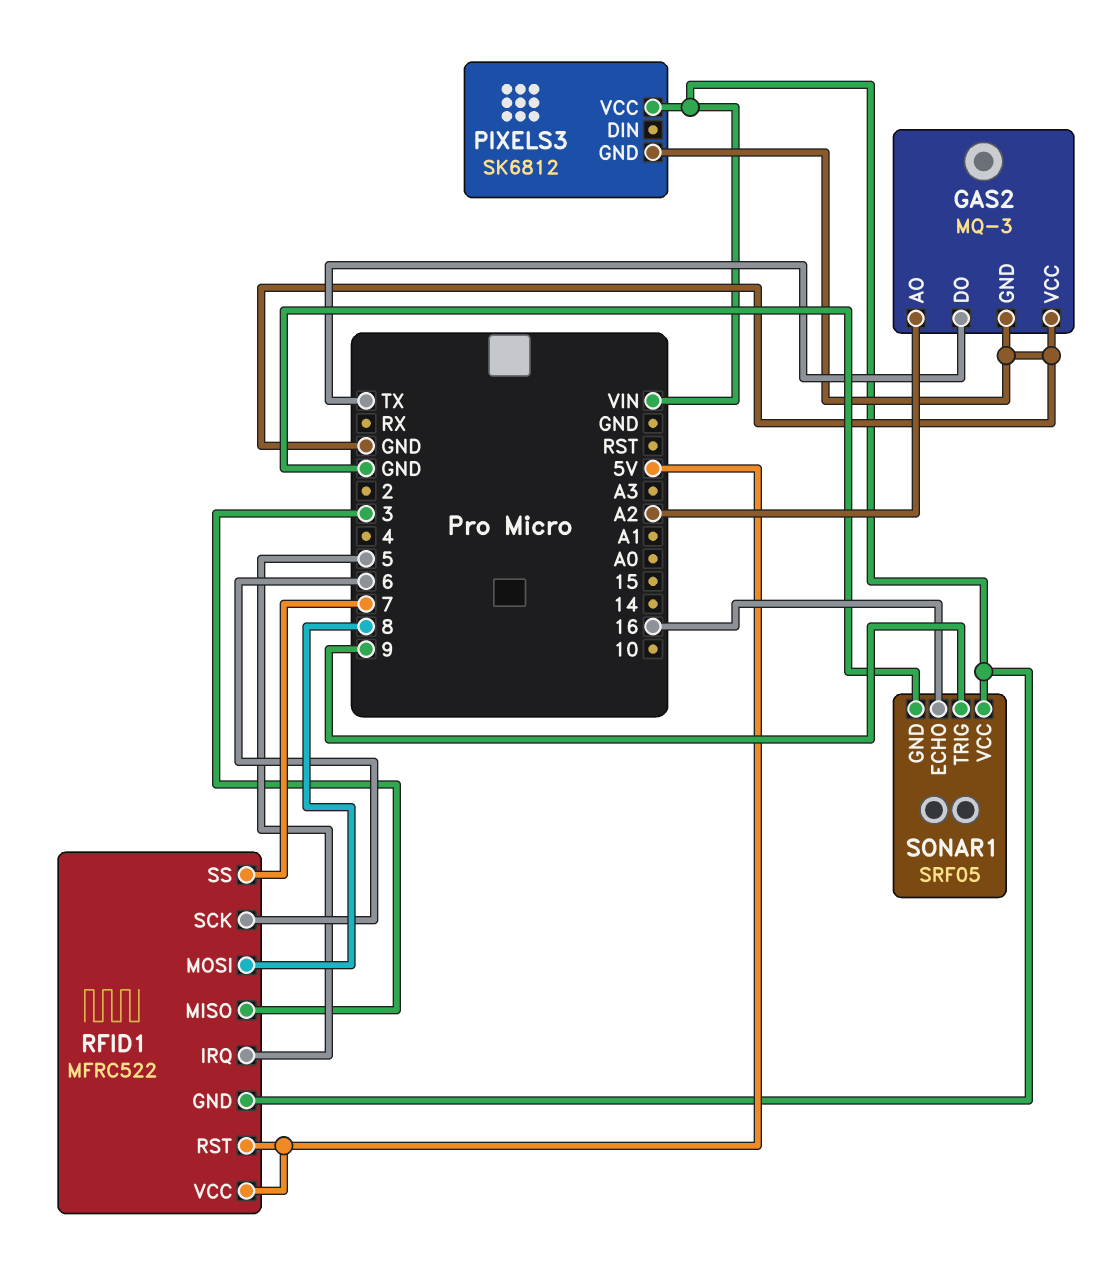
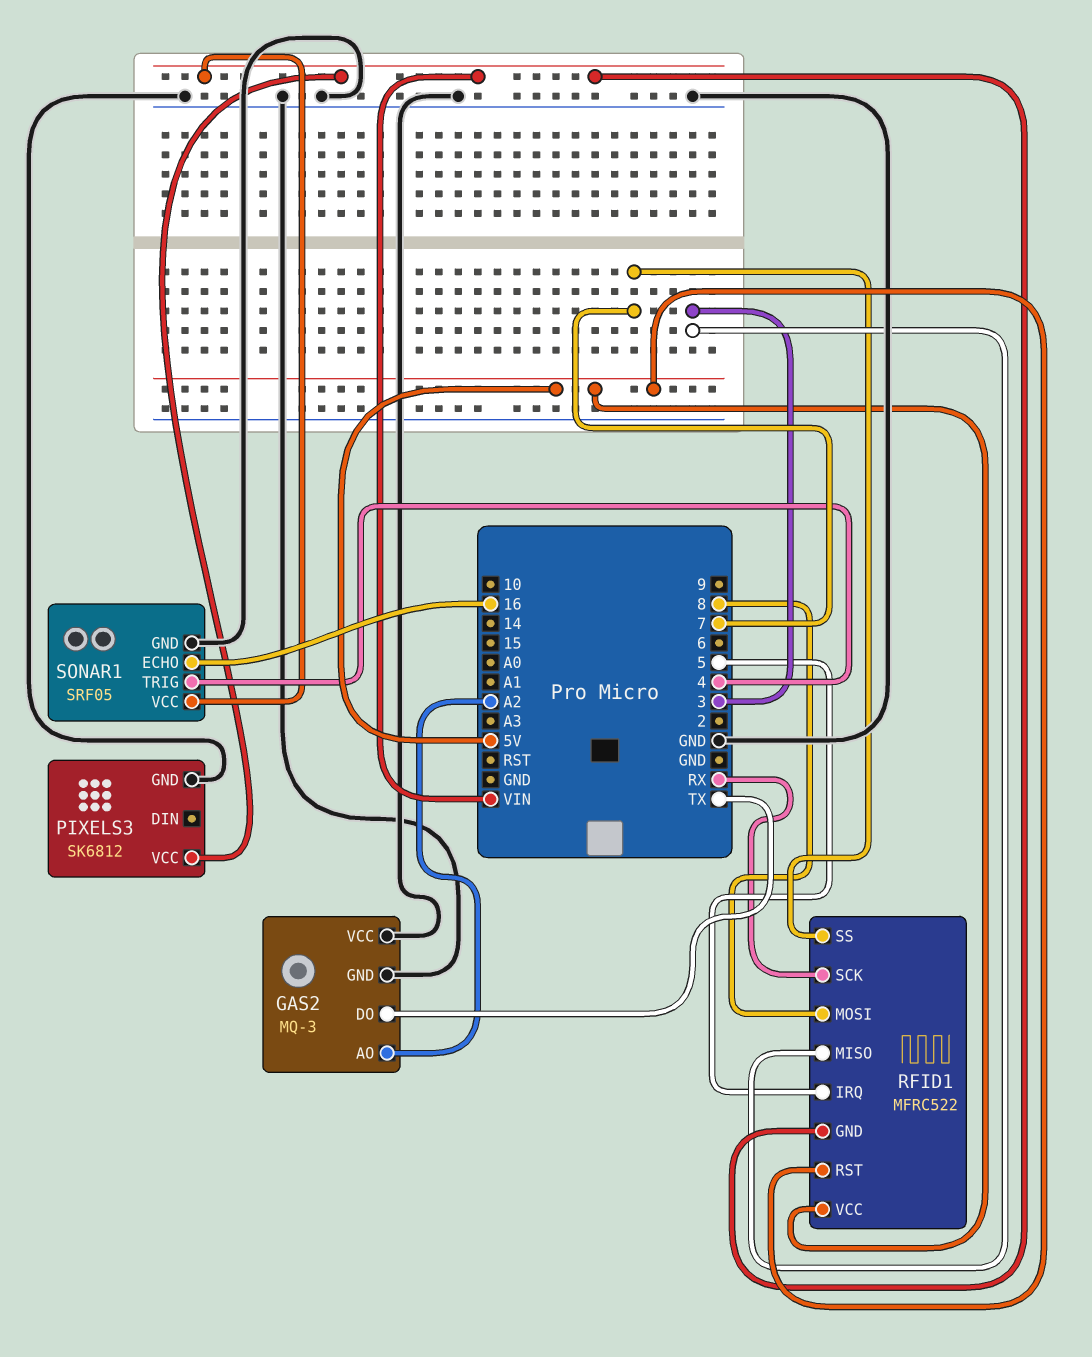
RFID1 pin SCK: 6 -> RX
SONAR1 pin TRIG: 9 -> 4

